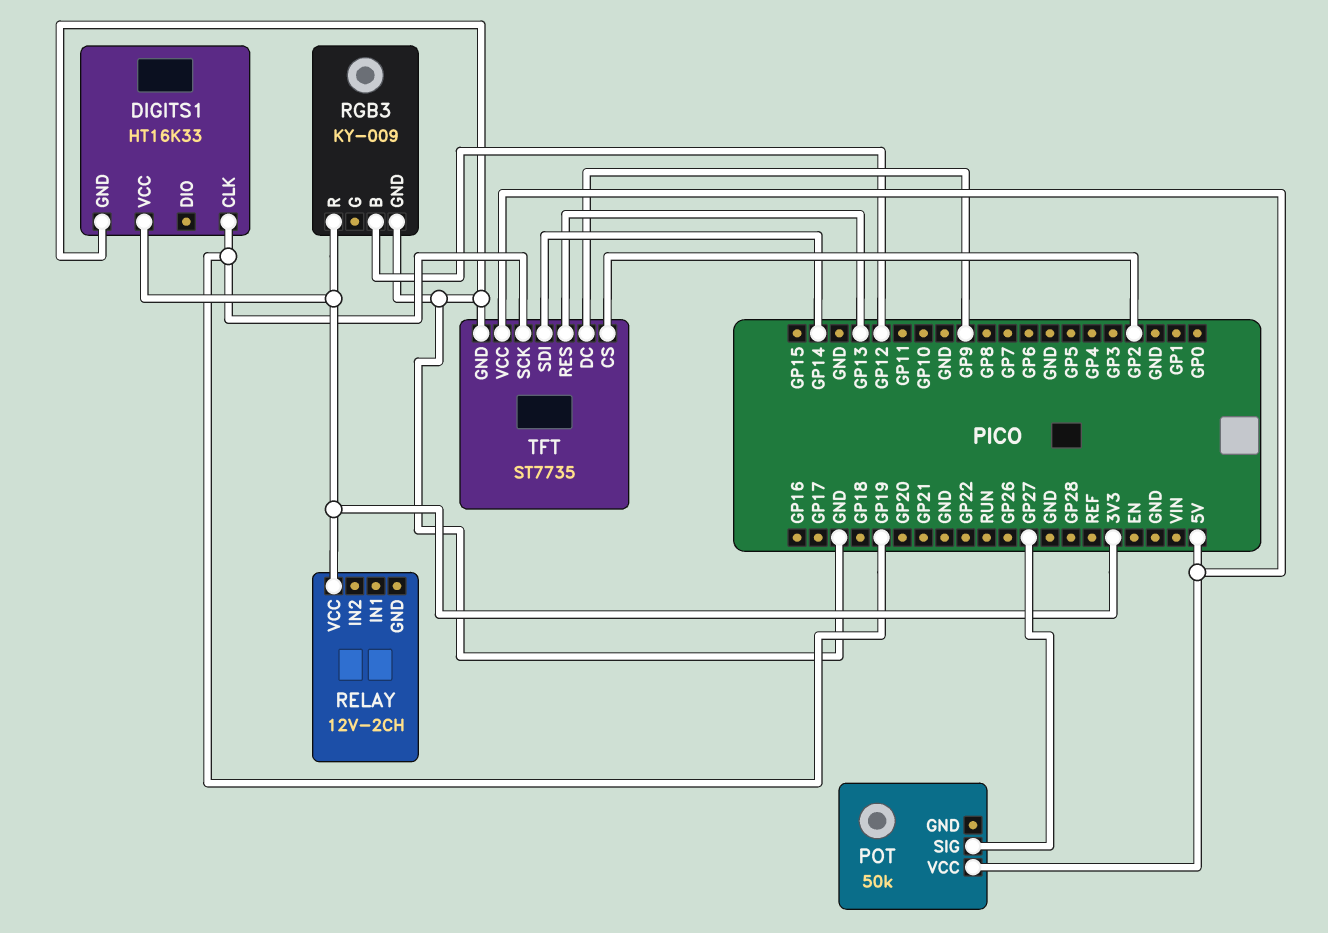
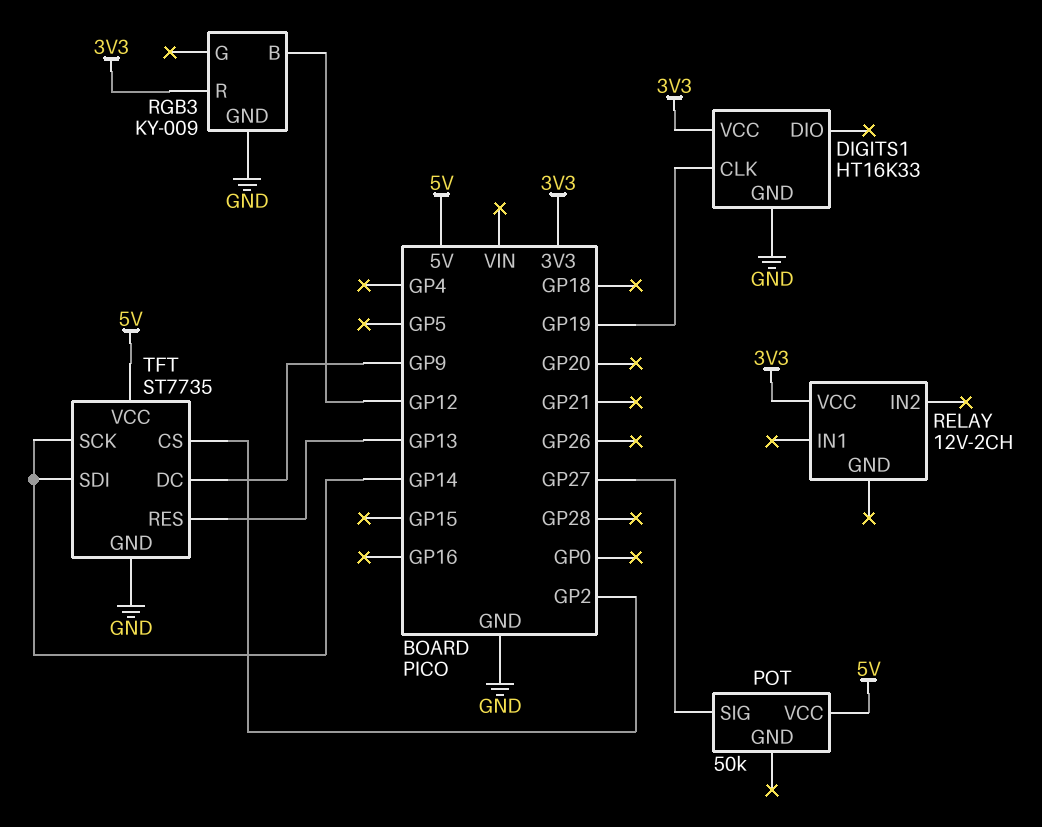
TFT pin SCK: GP19 -> GP14

